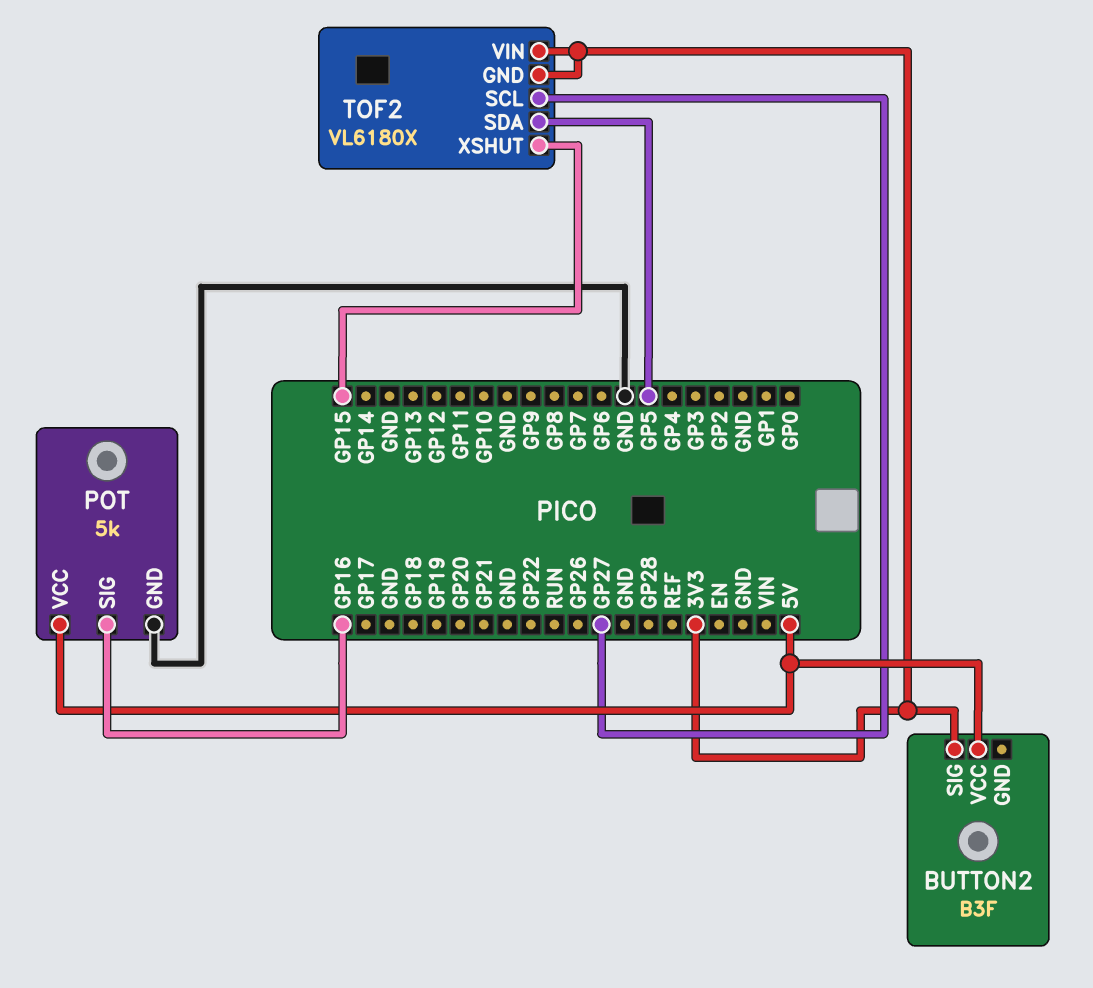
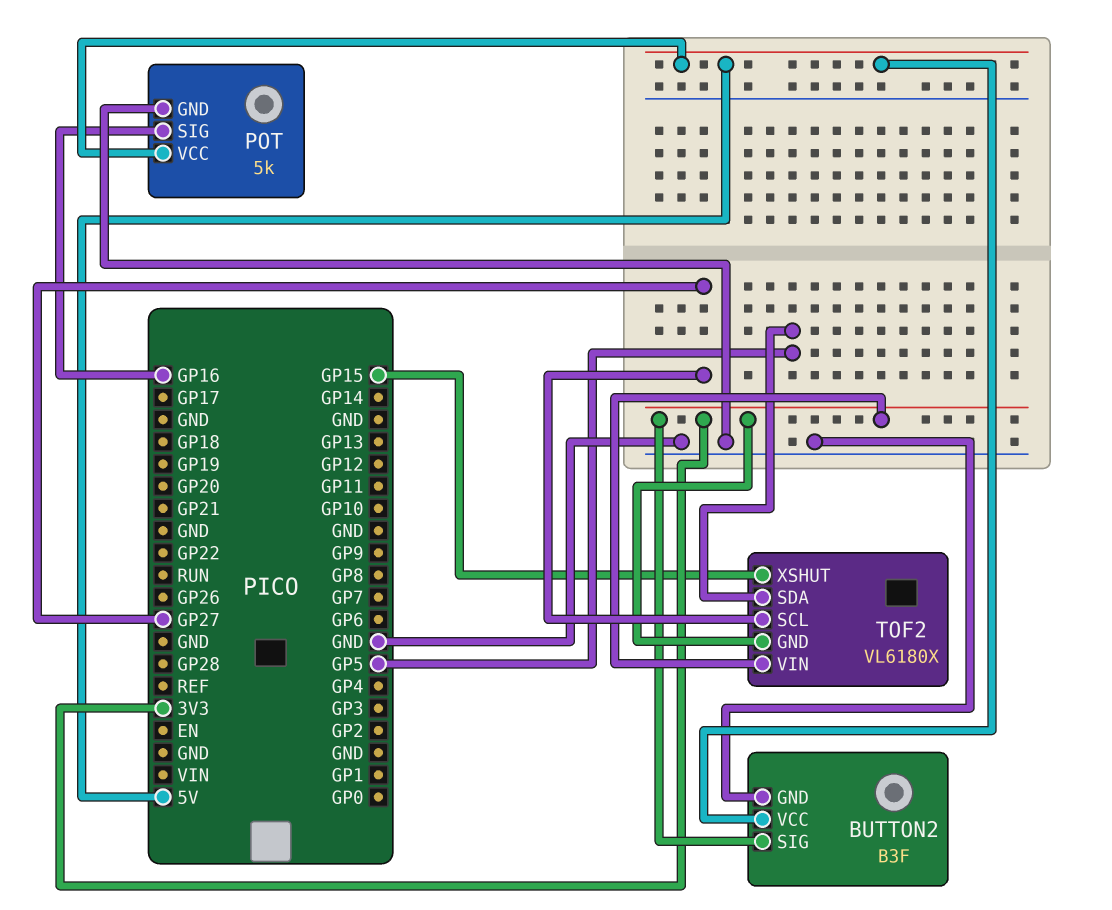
BUTTON2 pin GND: none -> GND

